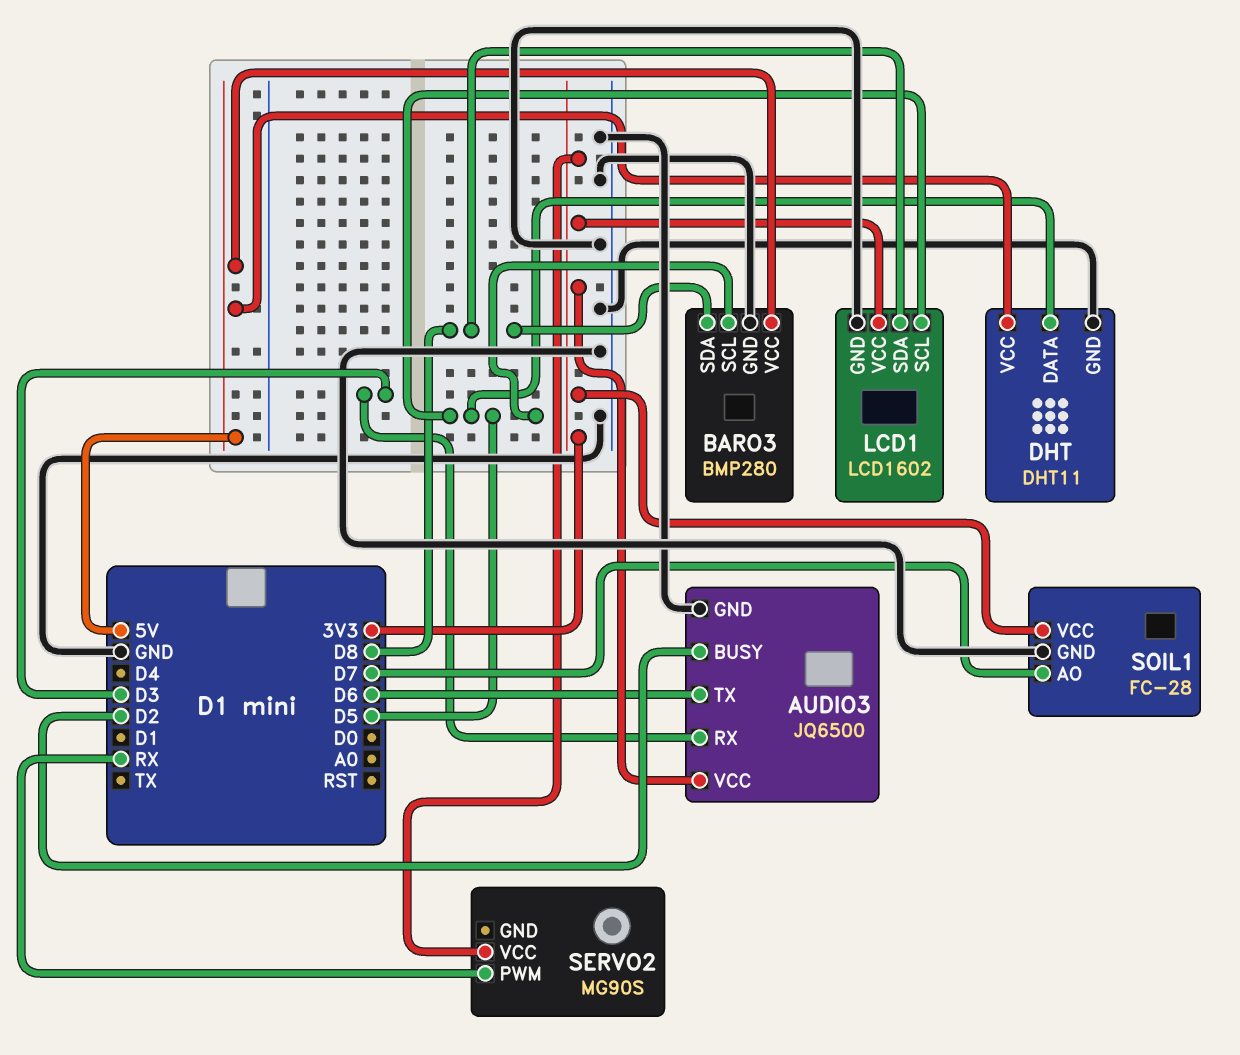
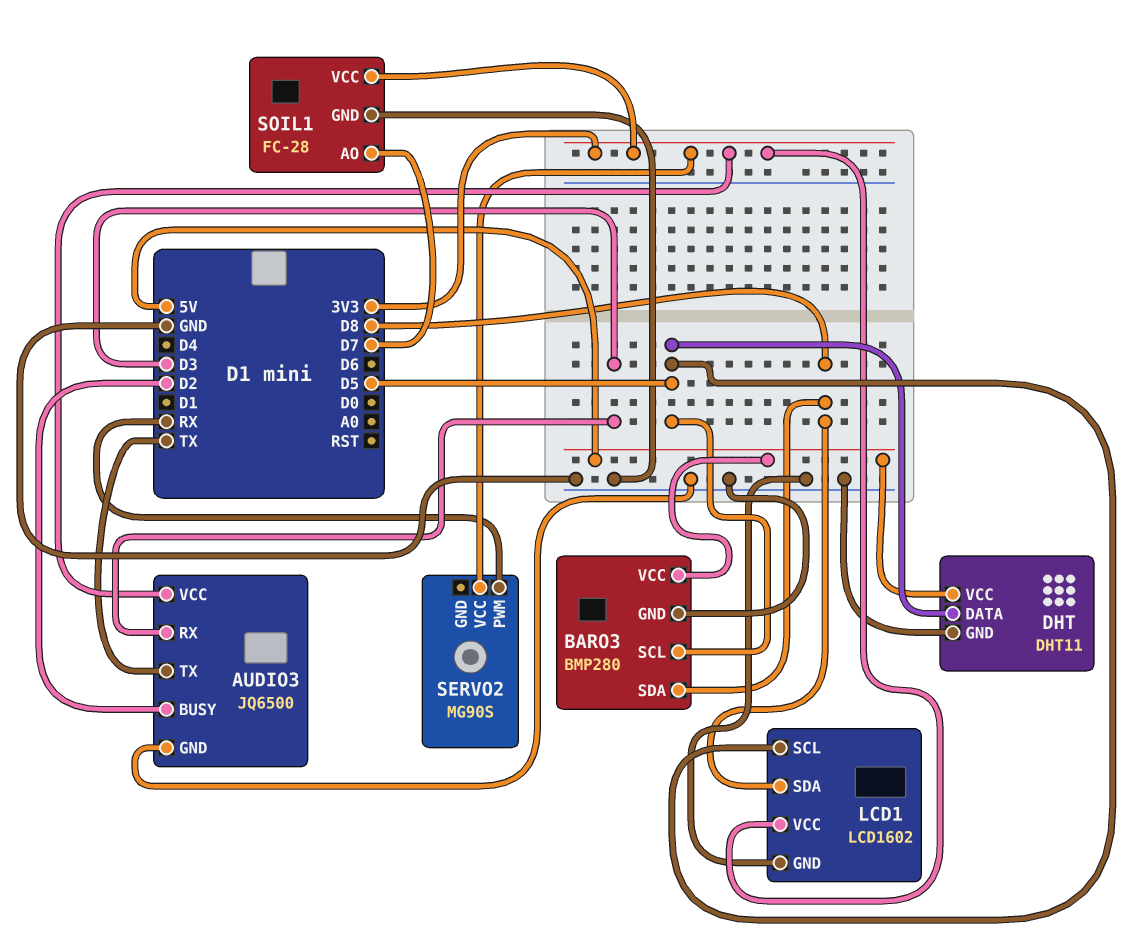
AUDIO3 pin TX: D6 -> TX

